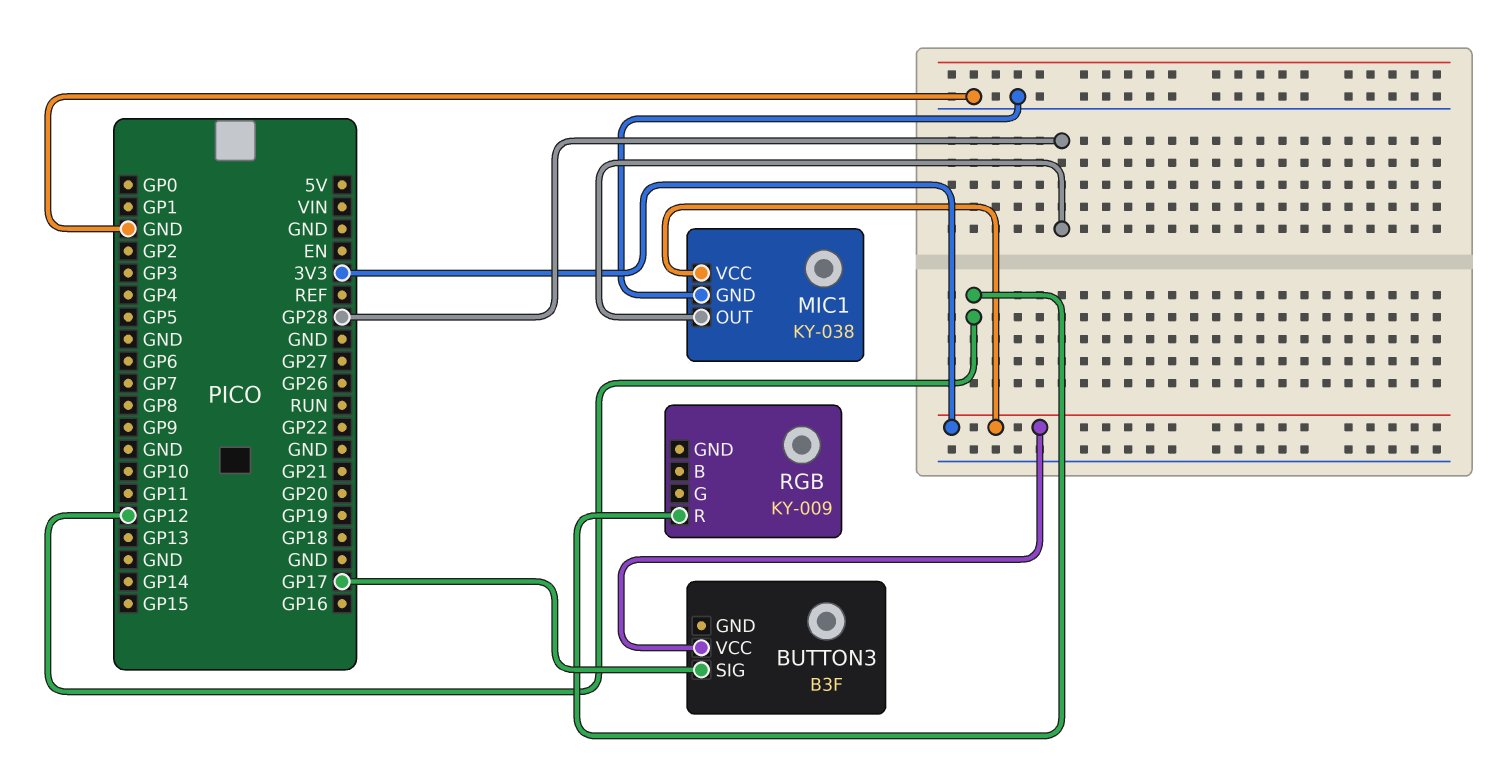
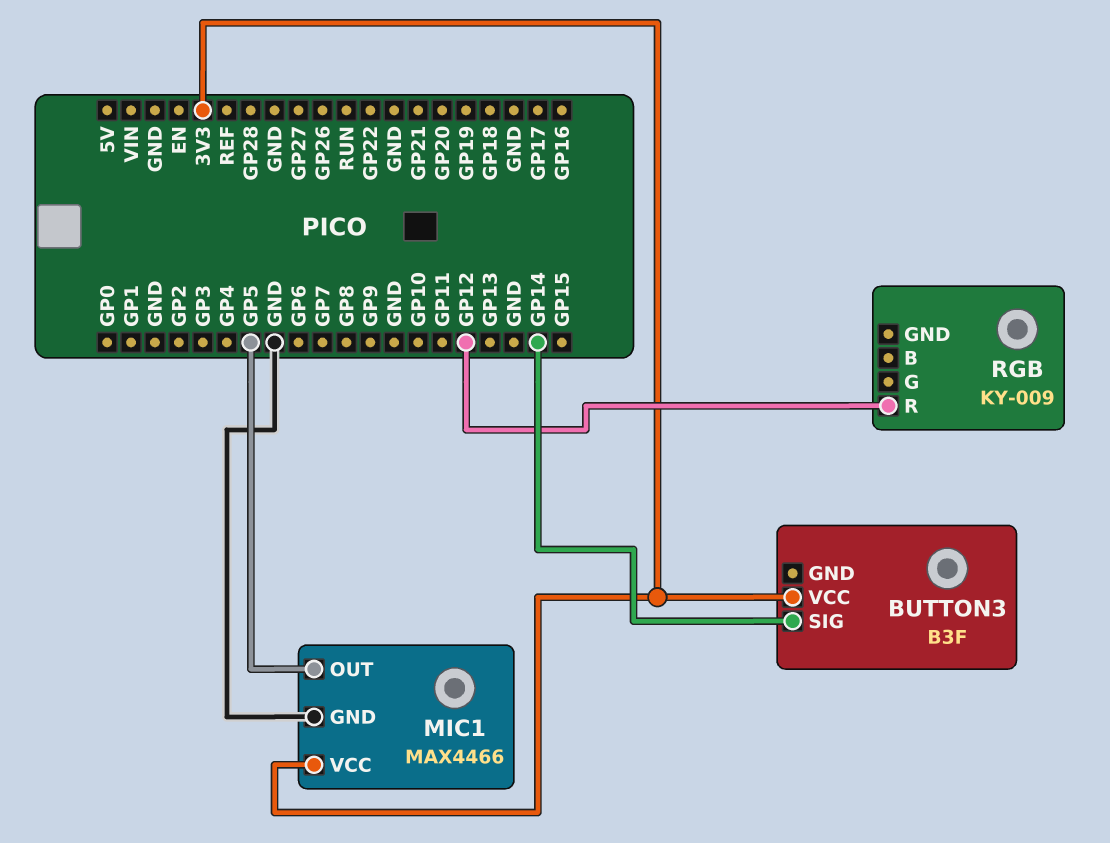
BUTTON3 pin SIG: GP17 -> GP14
MIC1: KY-038 -> MAX4466
MIC1 pin OUT: GP28 -> GP5

